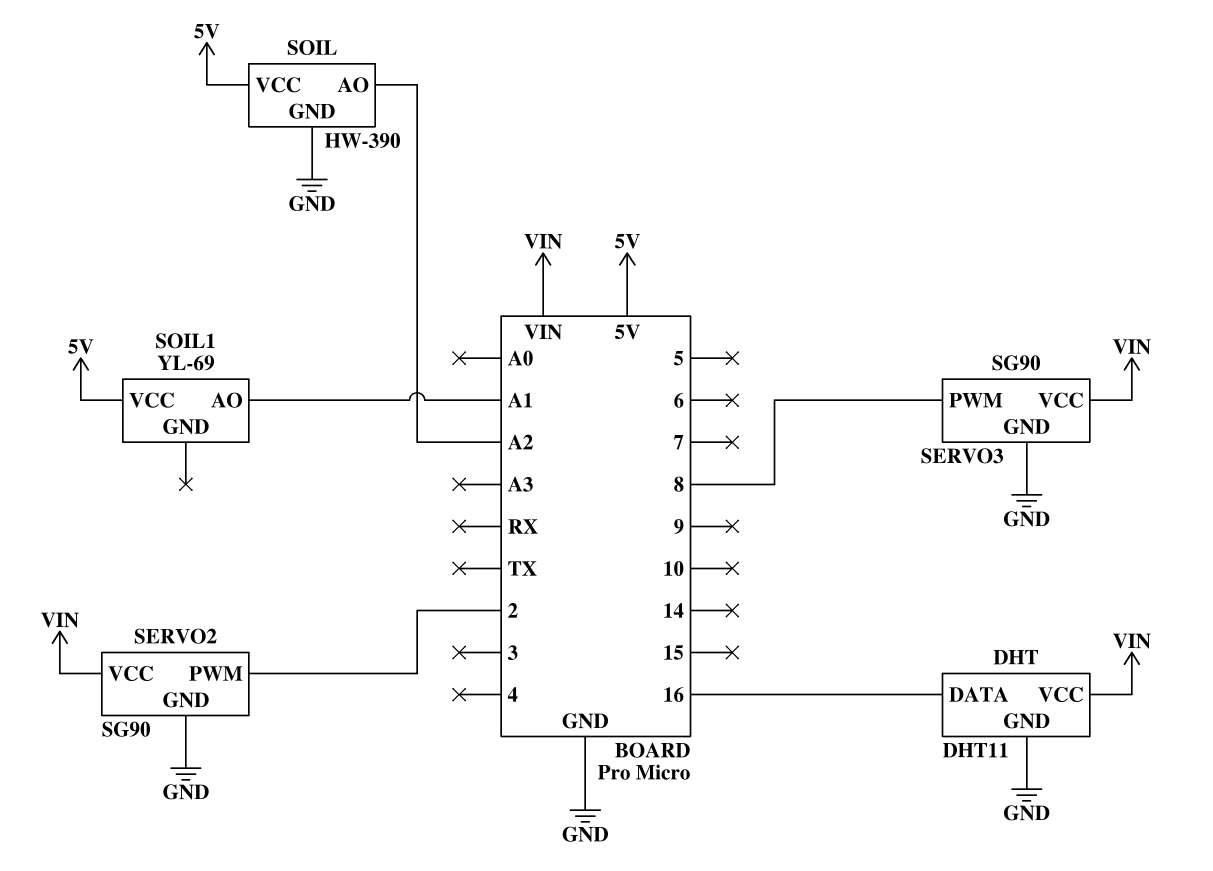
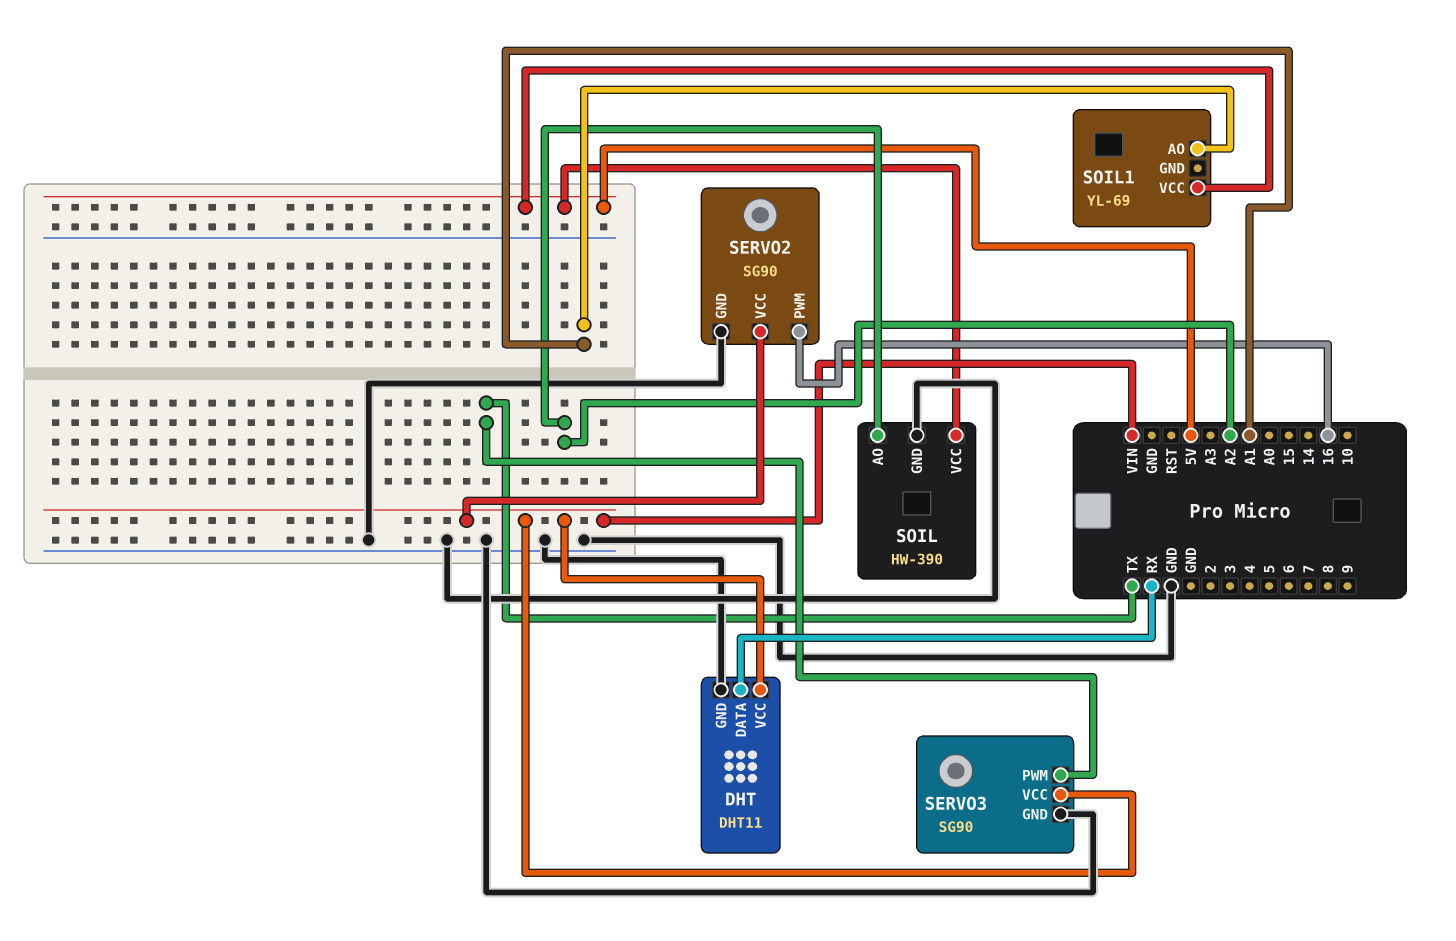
DHT pin DATA: 16 -> RX
SERVO2 pin PWM: 2 -> 16
SERVO3 pin PWM: 8 -> TX

